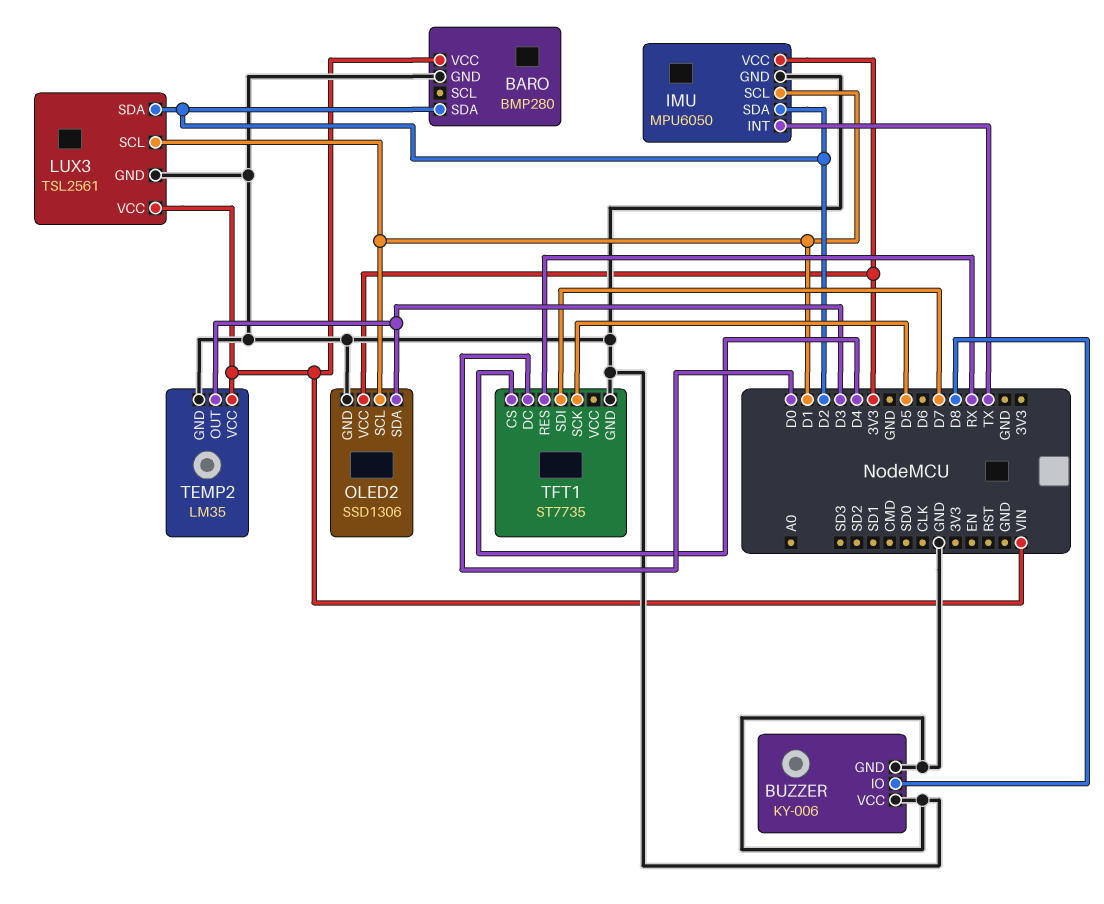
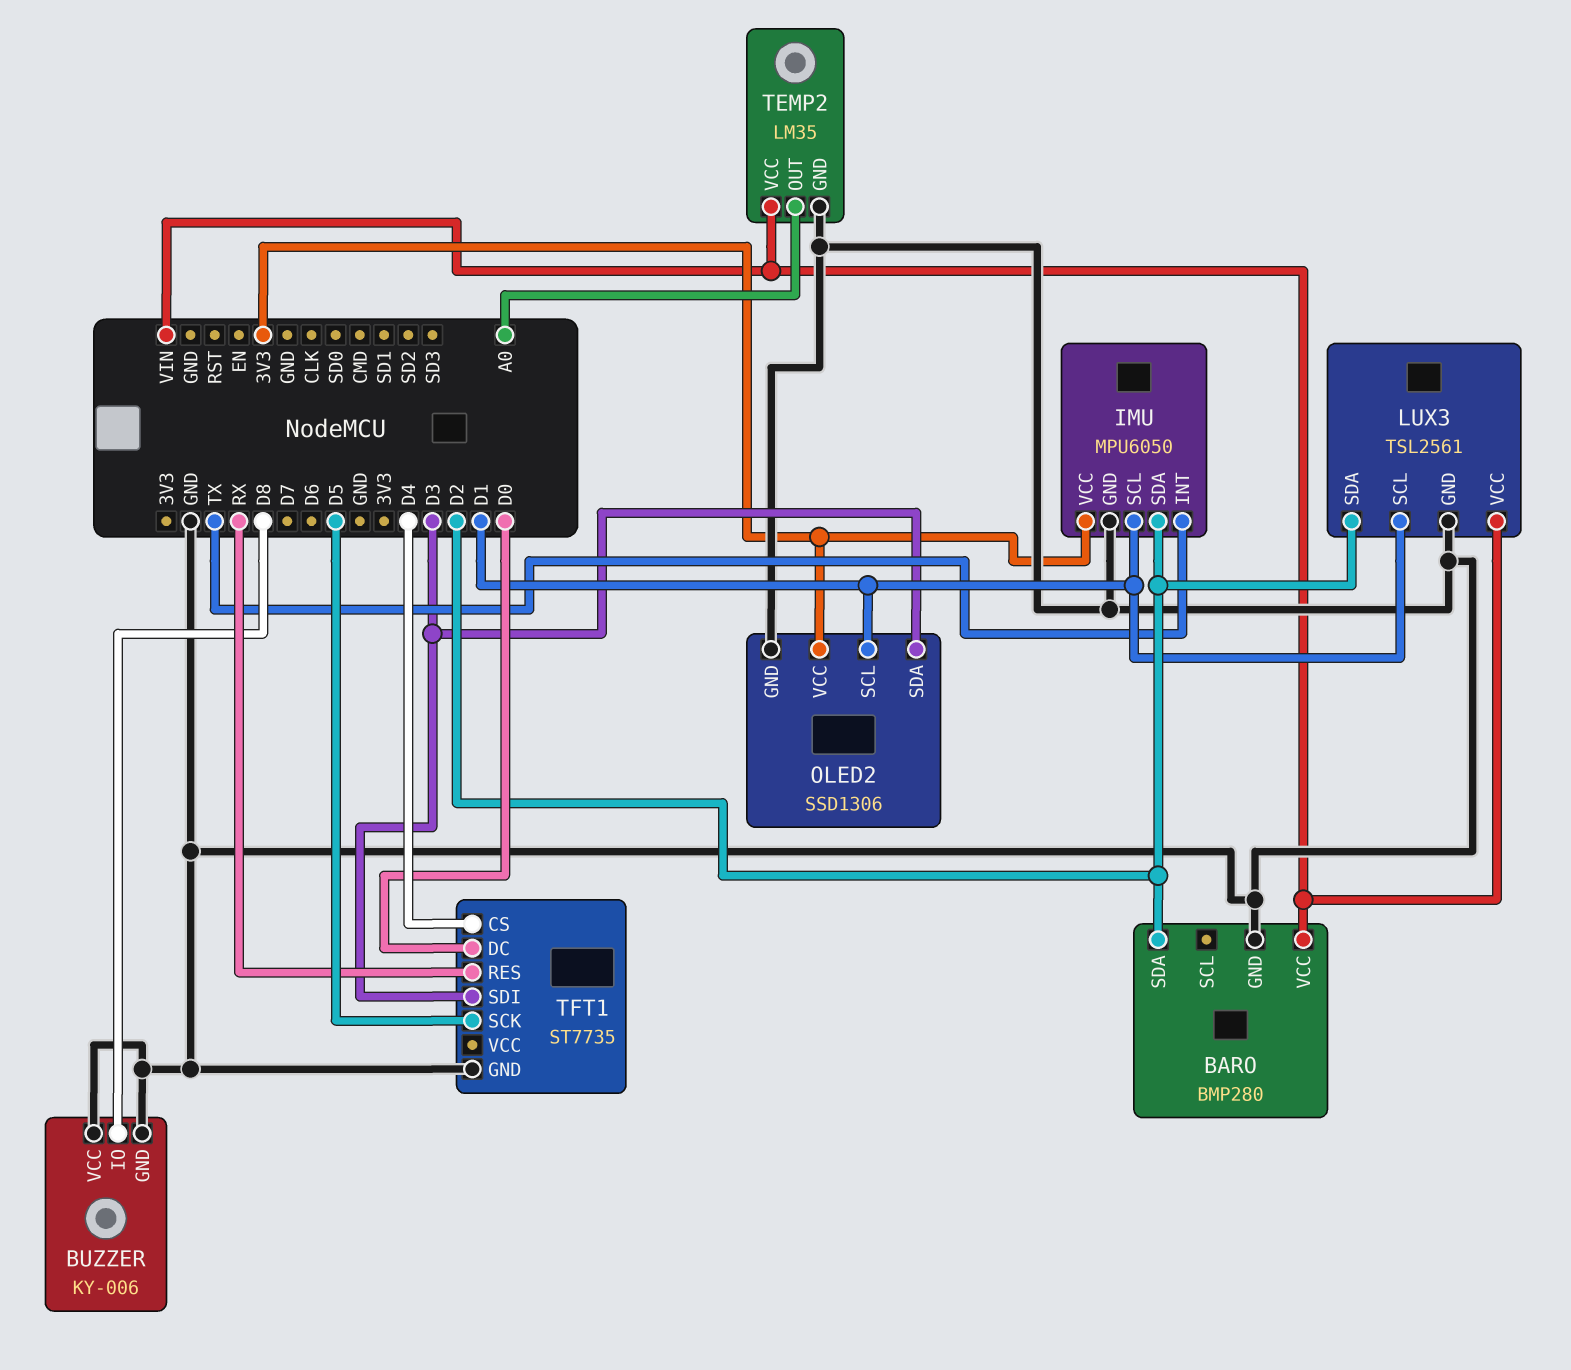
TEMP2 pin OUT: D3 -> A0
TFT1 pin SDI: D7 -> D3

